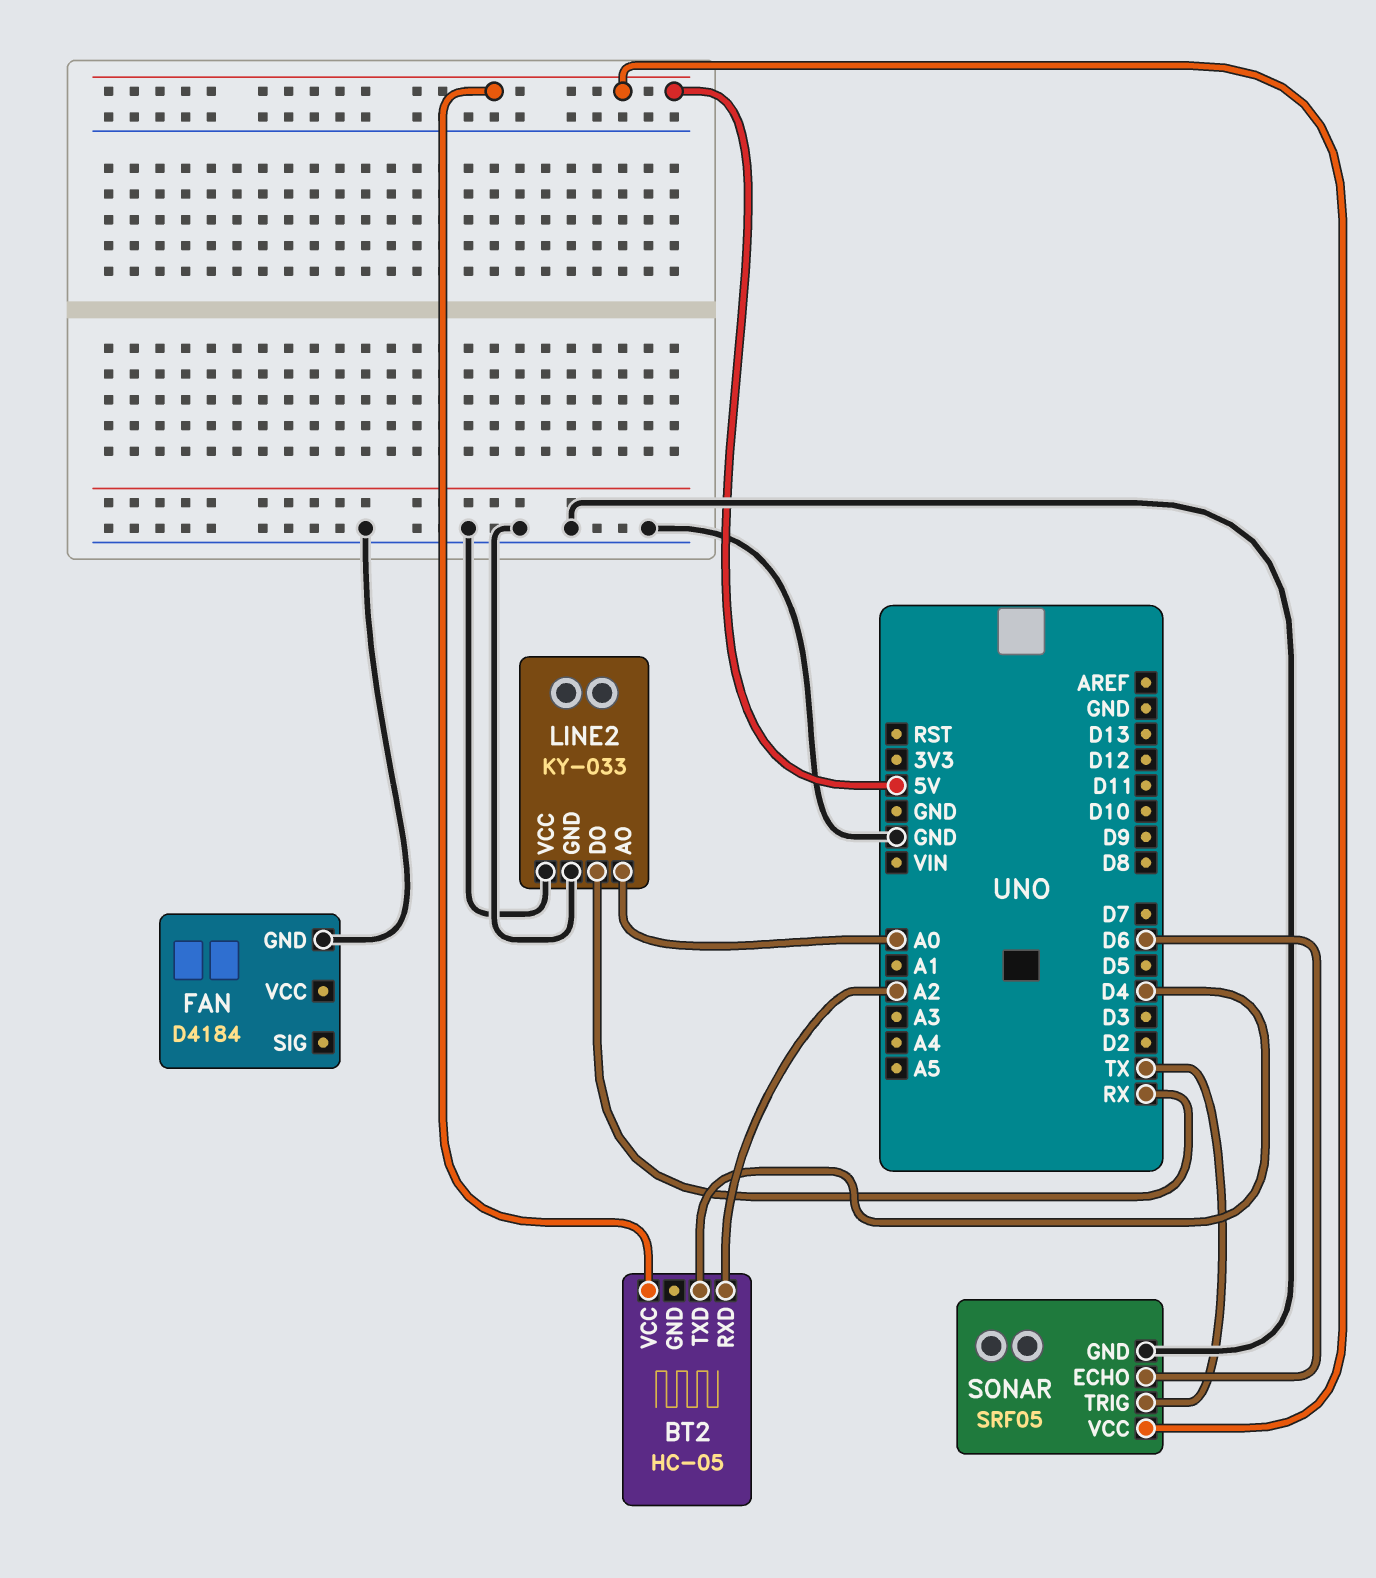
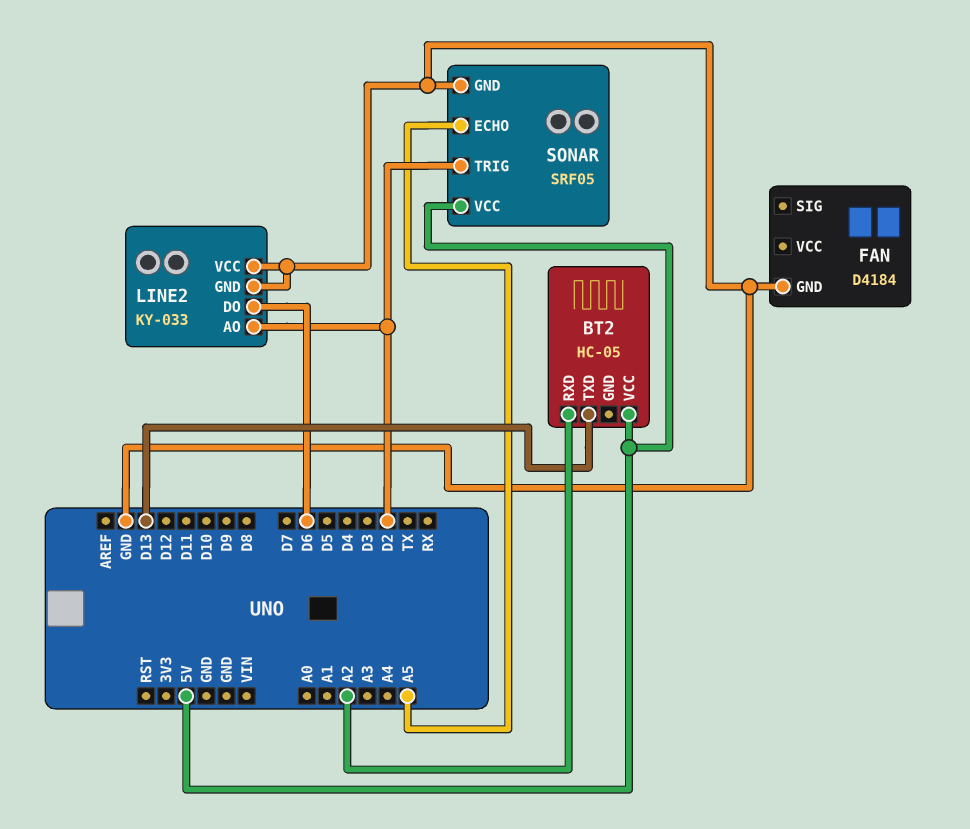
BT2 pin TXD: D4 -> D13
LINE2 pin AO: A0 -> D2
LINE2 pin DO: RX -> D6
SONAR pin ECHO: D6 -> A5
SONAR pin TRIG: TX -> D2

